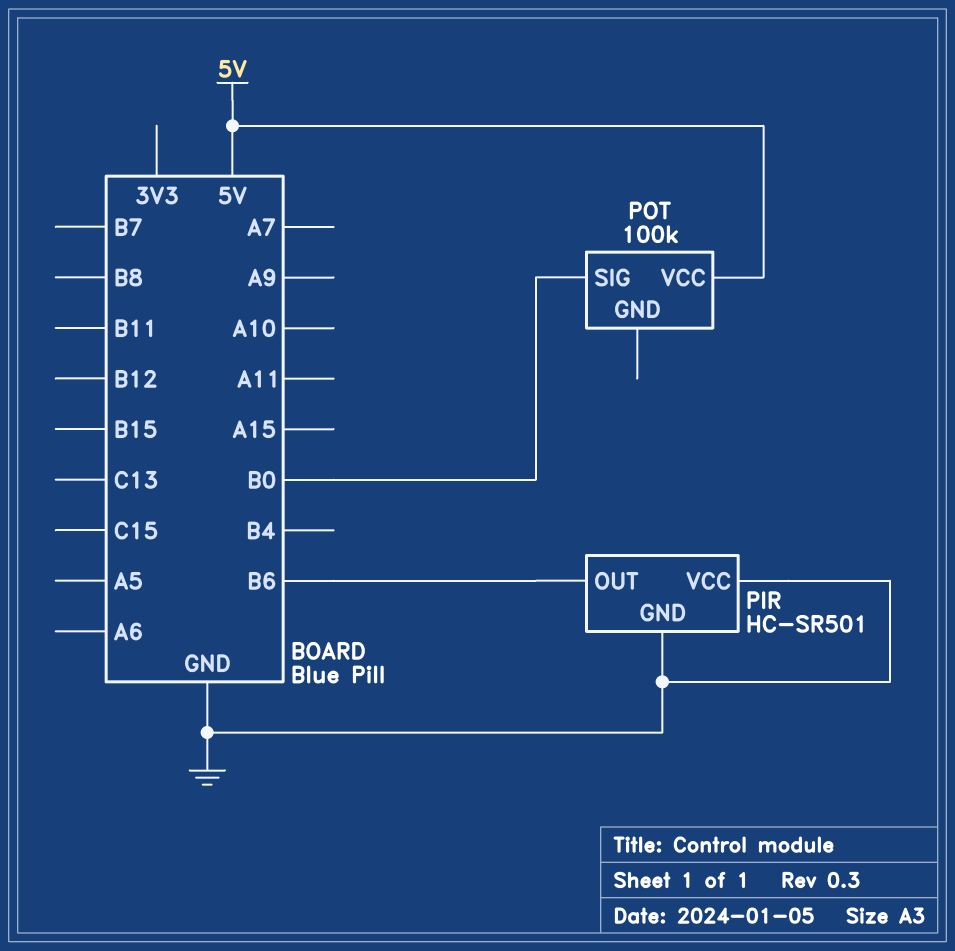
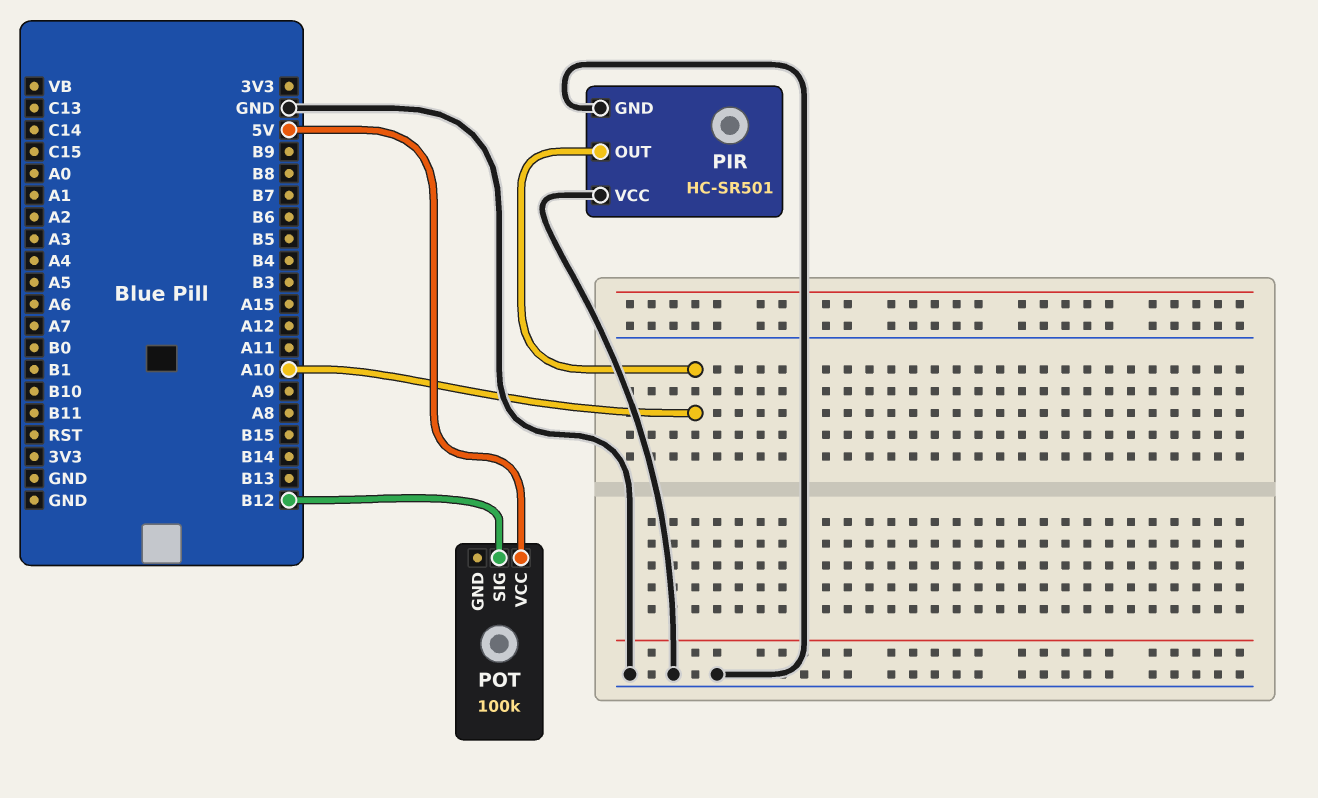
PIR pin OUT: B6 -> A10
POT pin SIG: B0 -> B12

